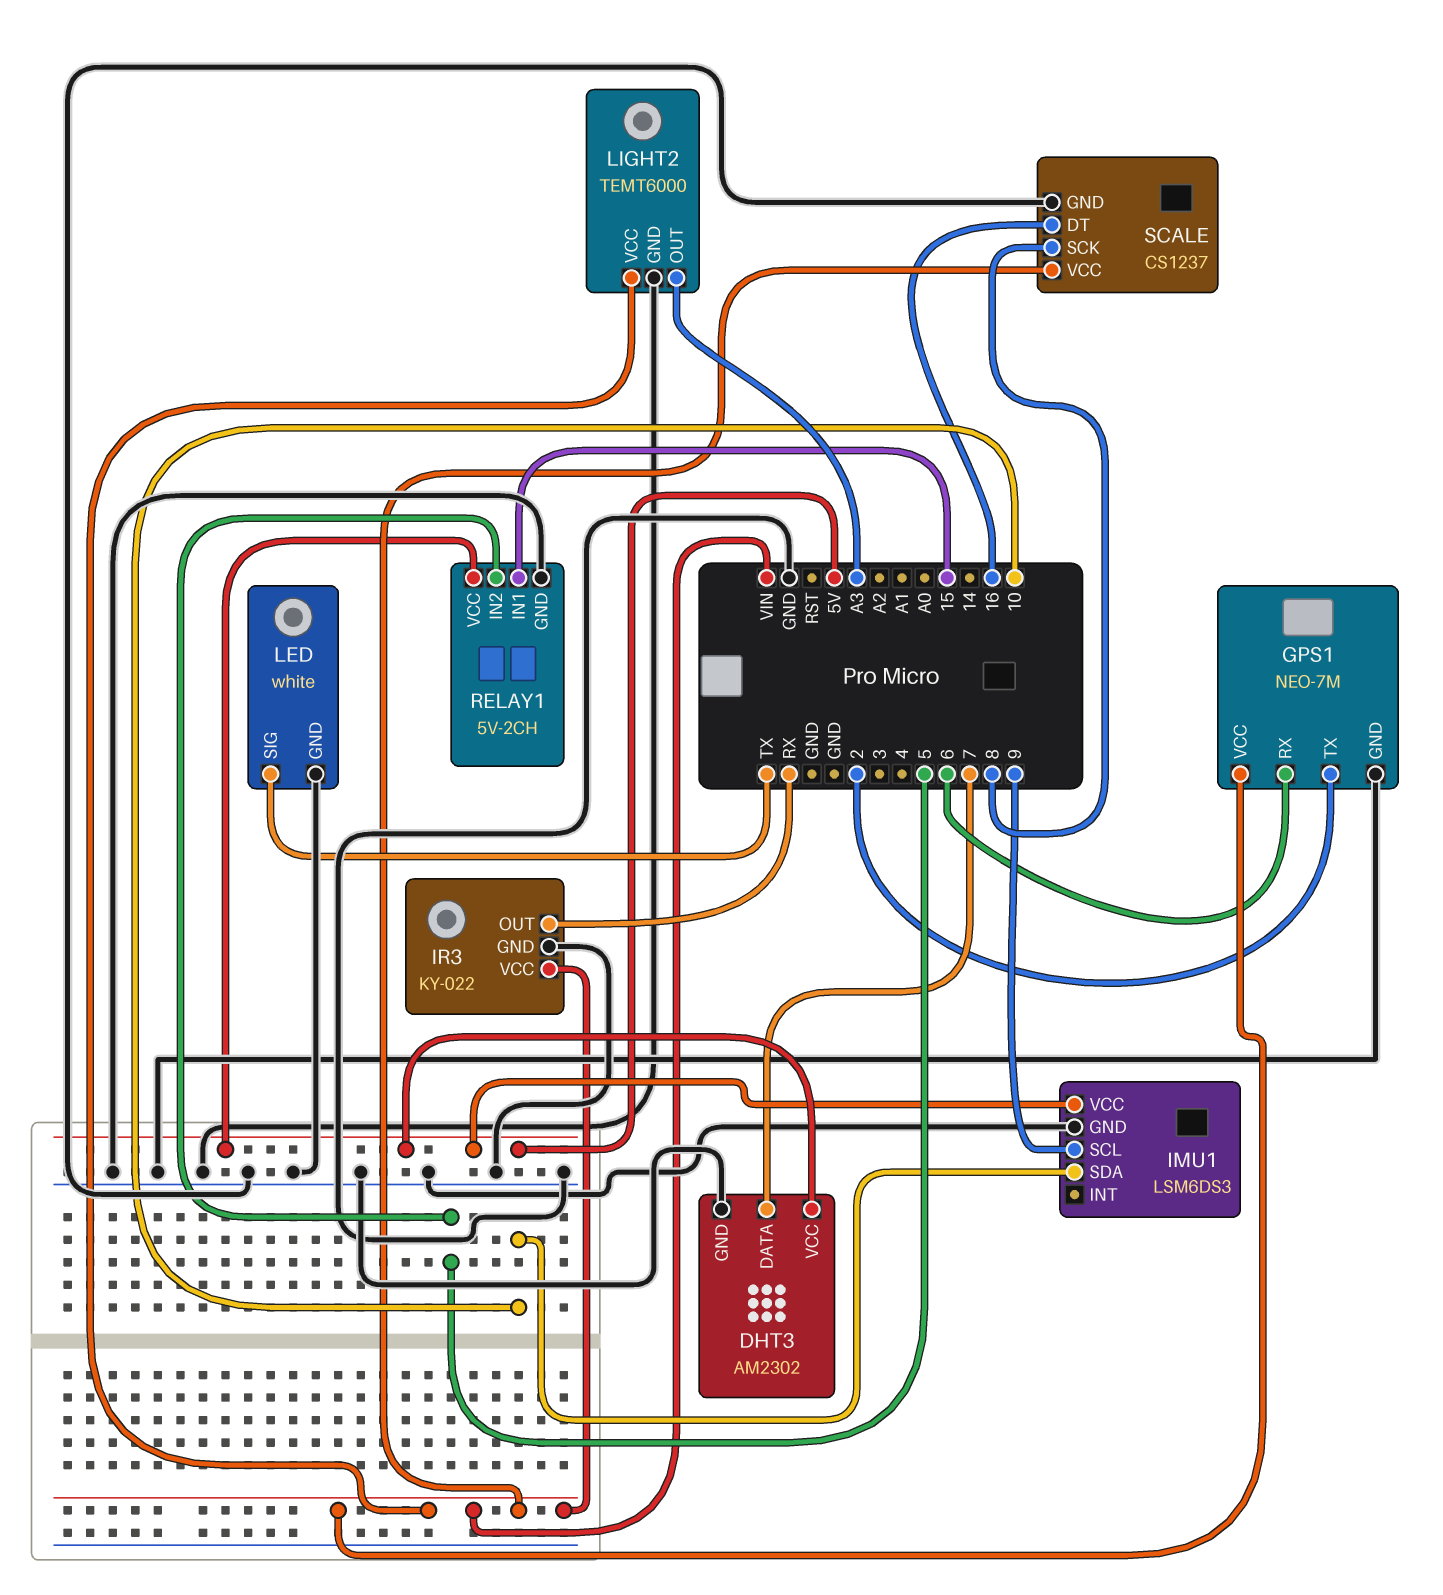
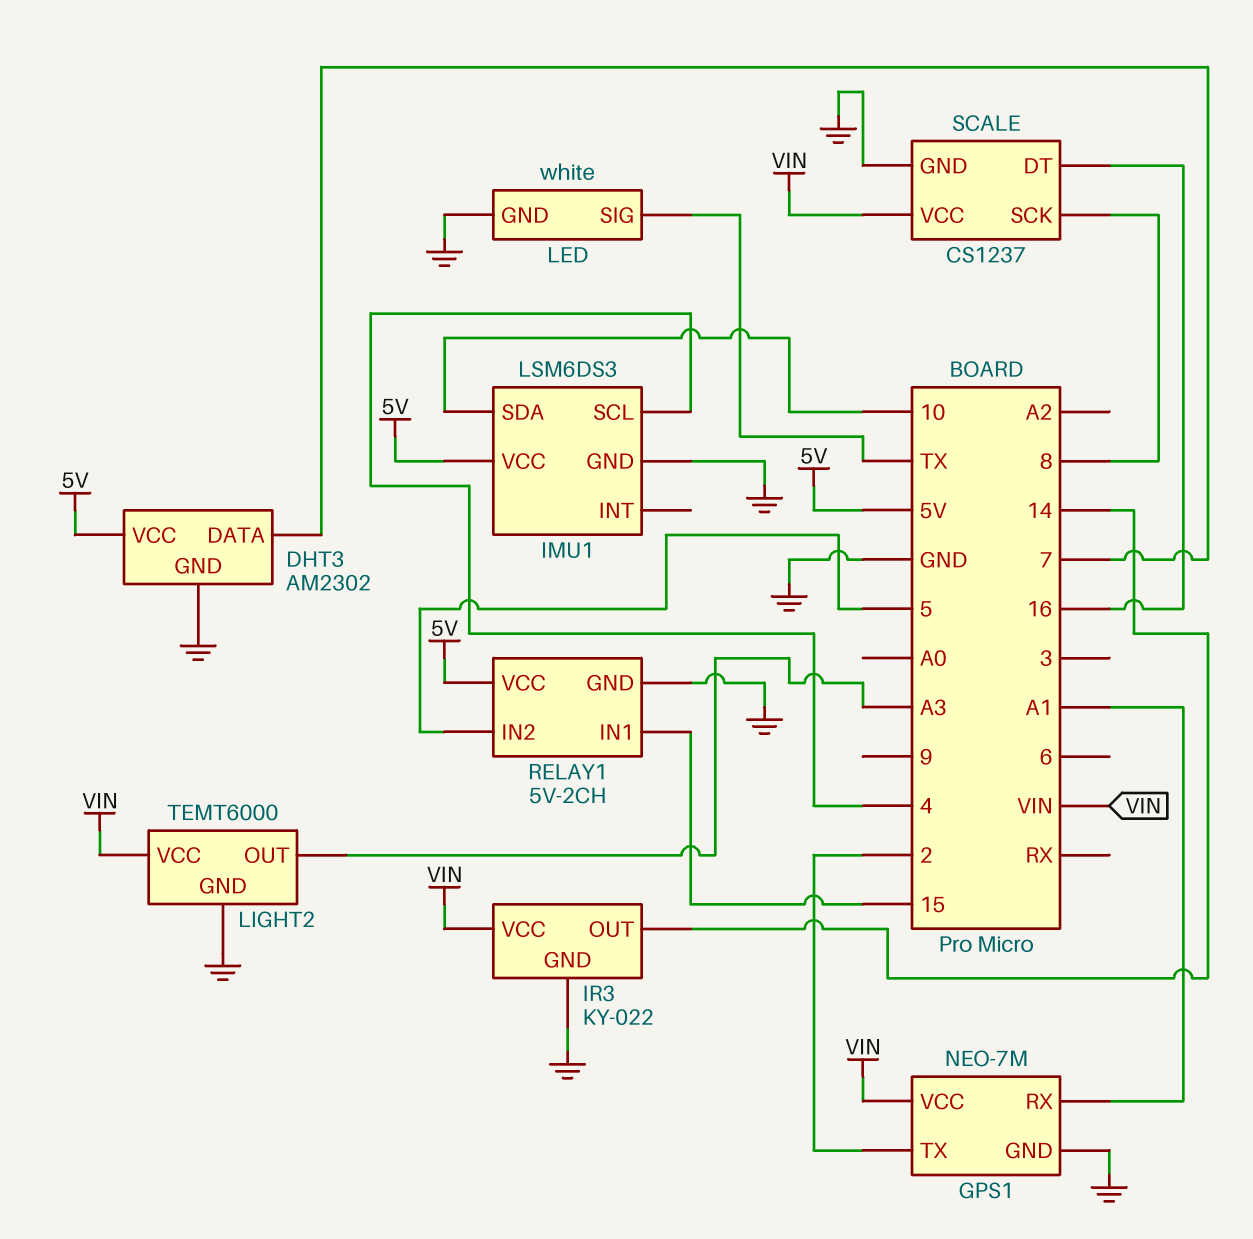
GPS1 pin RX: 6 -> A1
IMU1 pin SCL: 9 -> 4
IR3 pin OUT: RX -> 14

